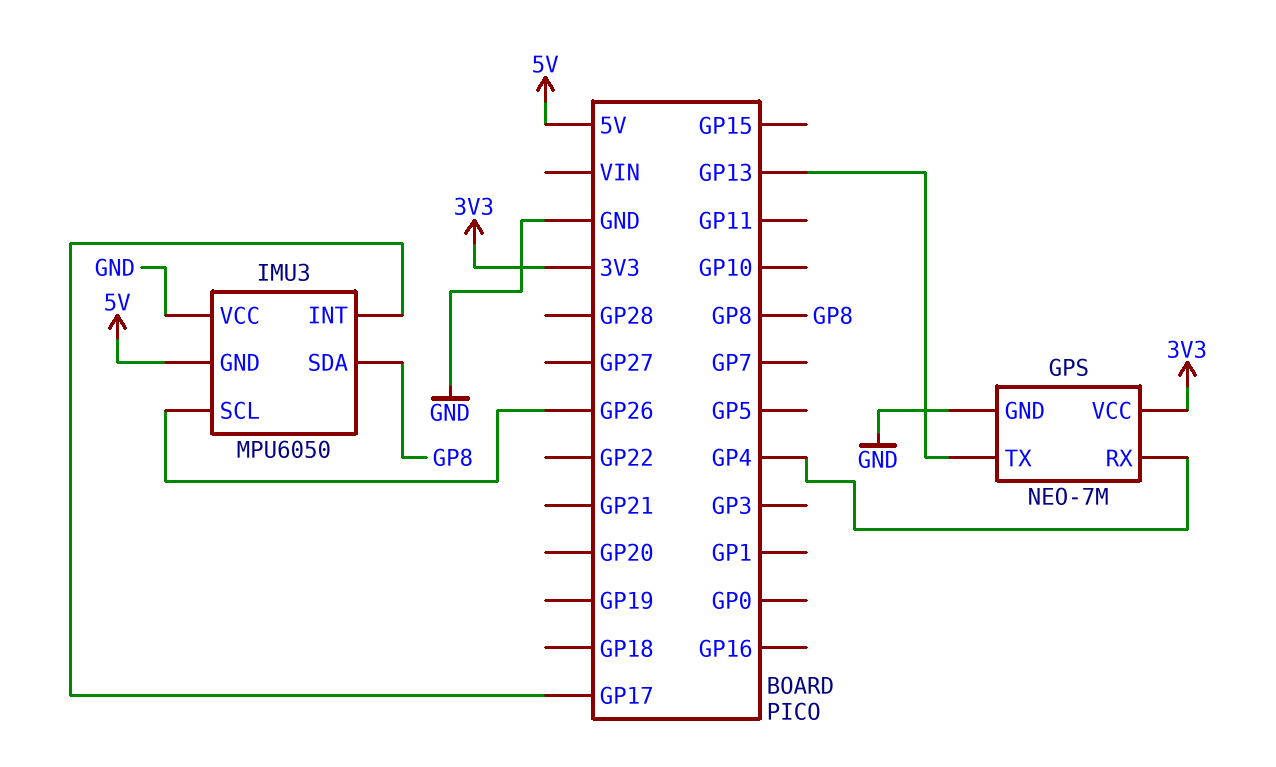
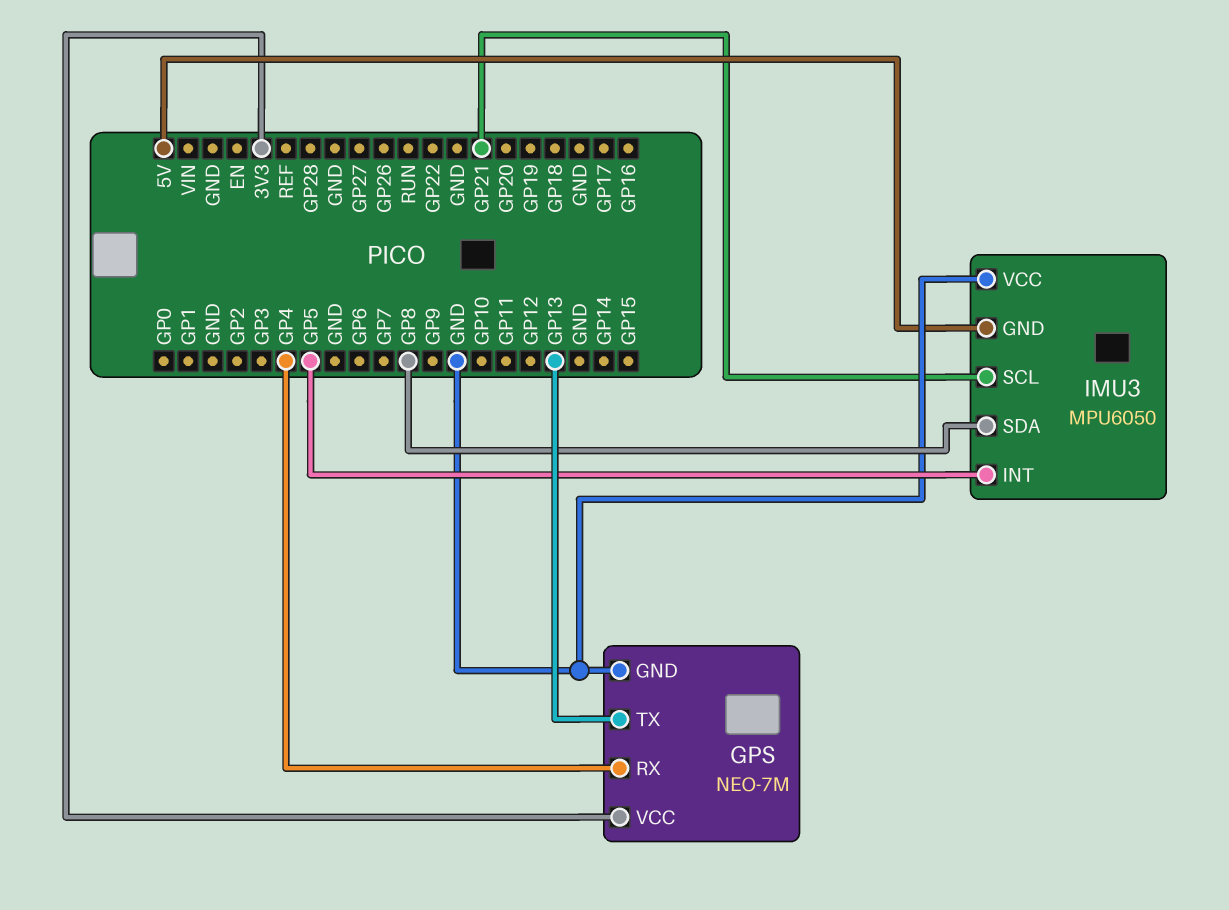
IMU3 pin INT: GP17 -> GP5
IMU3 pin SCL: GP26 -> GP21

